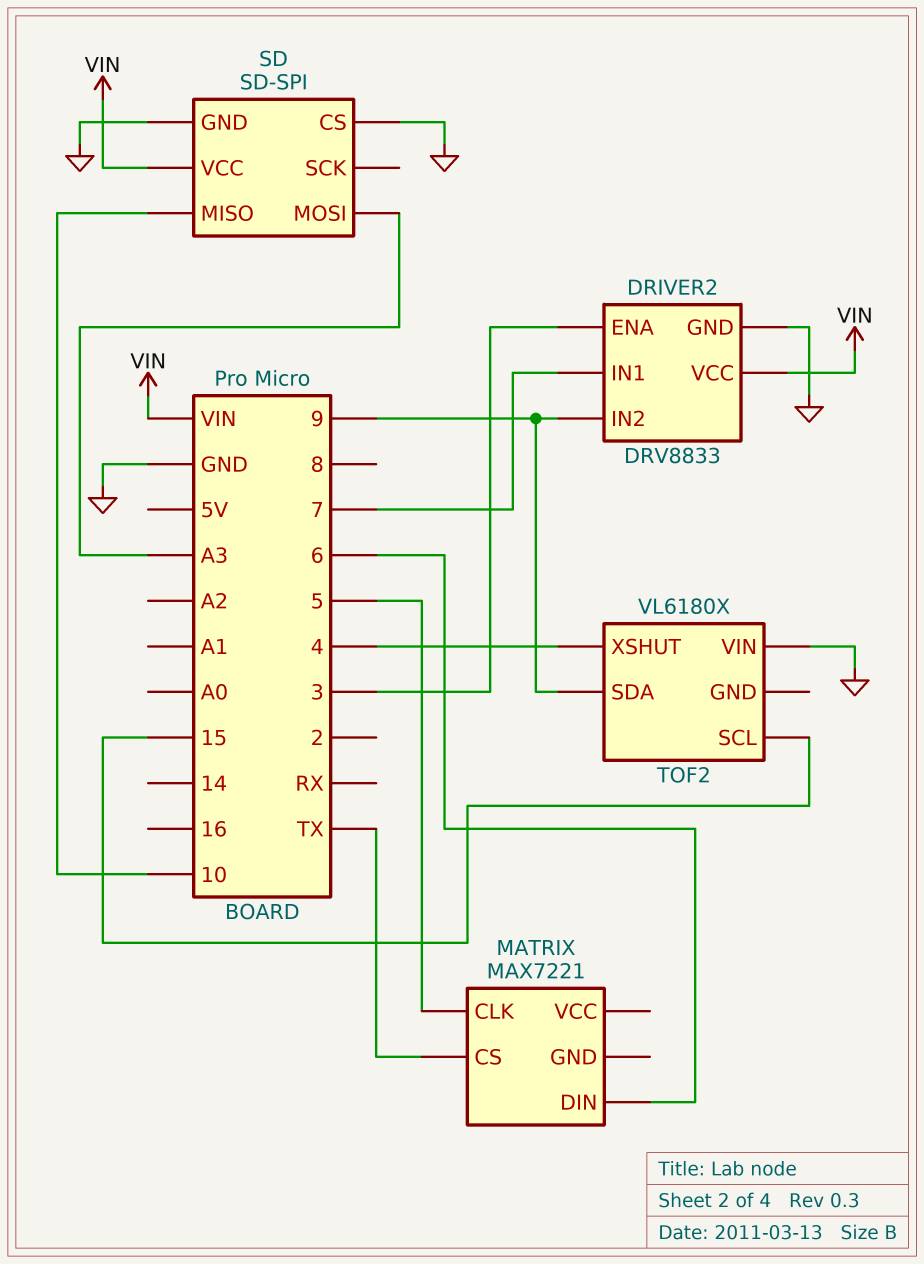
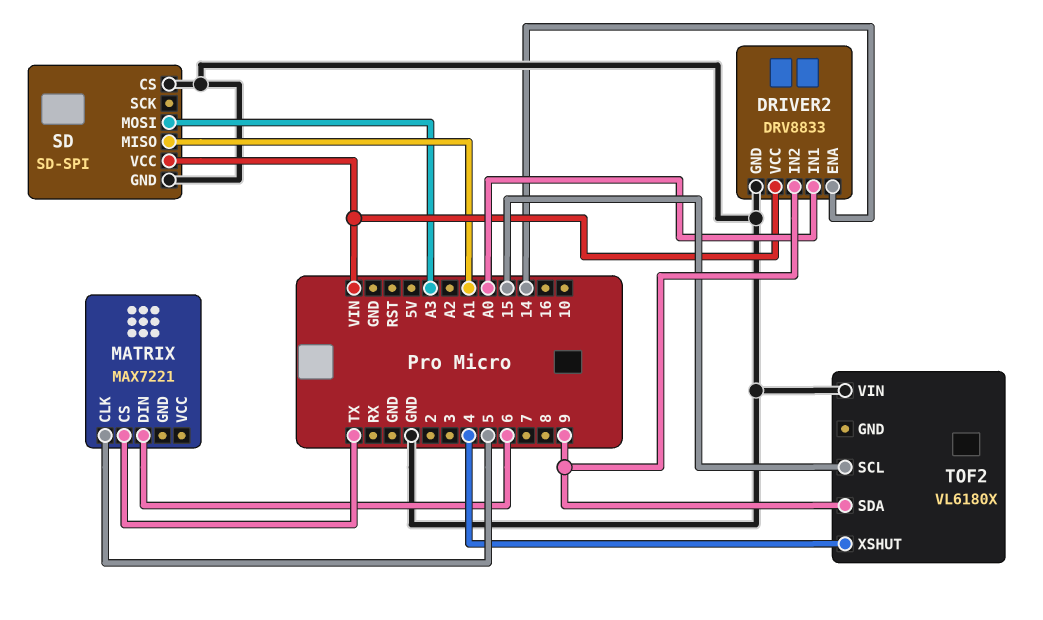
DRIVER2 pin ENA: 3 -> 14
DRIVER2 pin IN1: 7 -> A0
SD pin MISO: 10 -> A1

